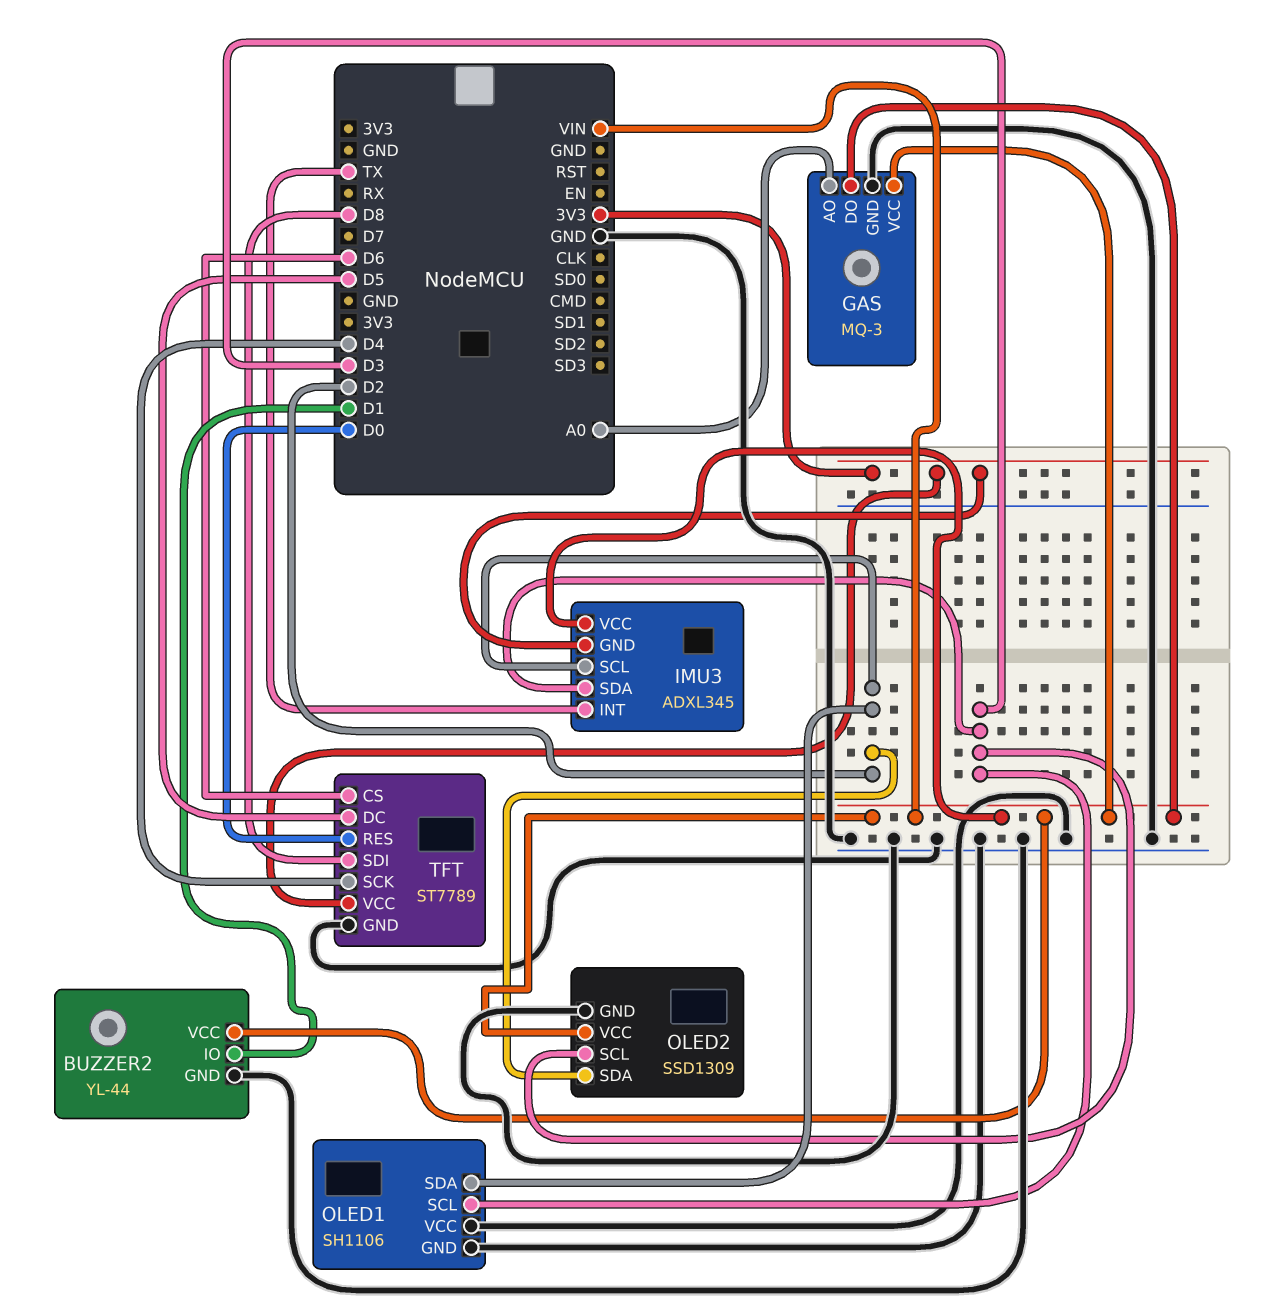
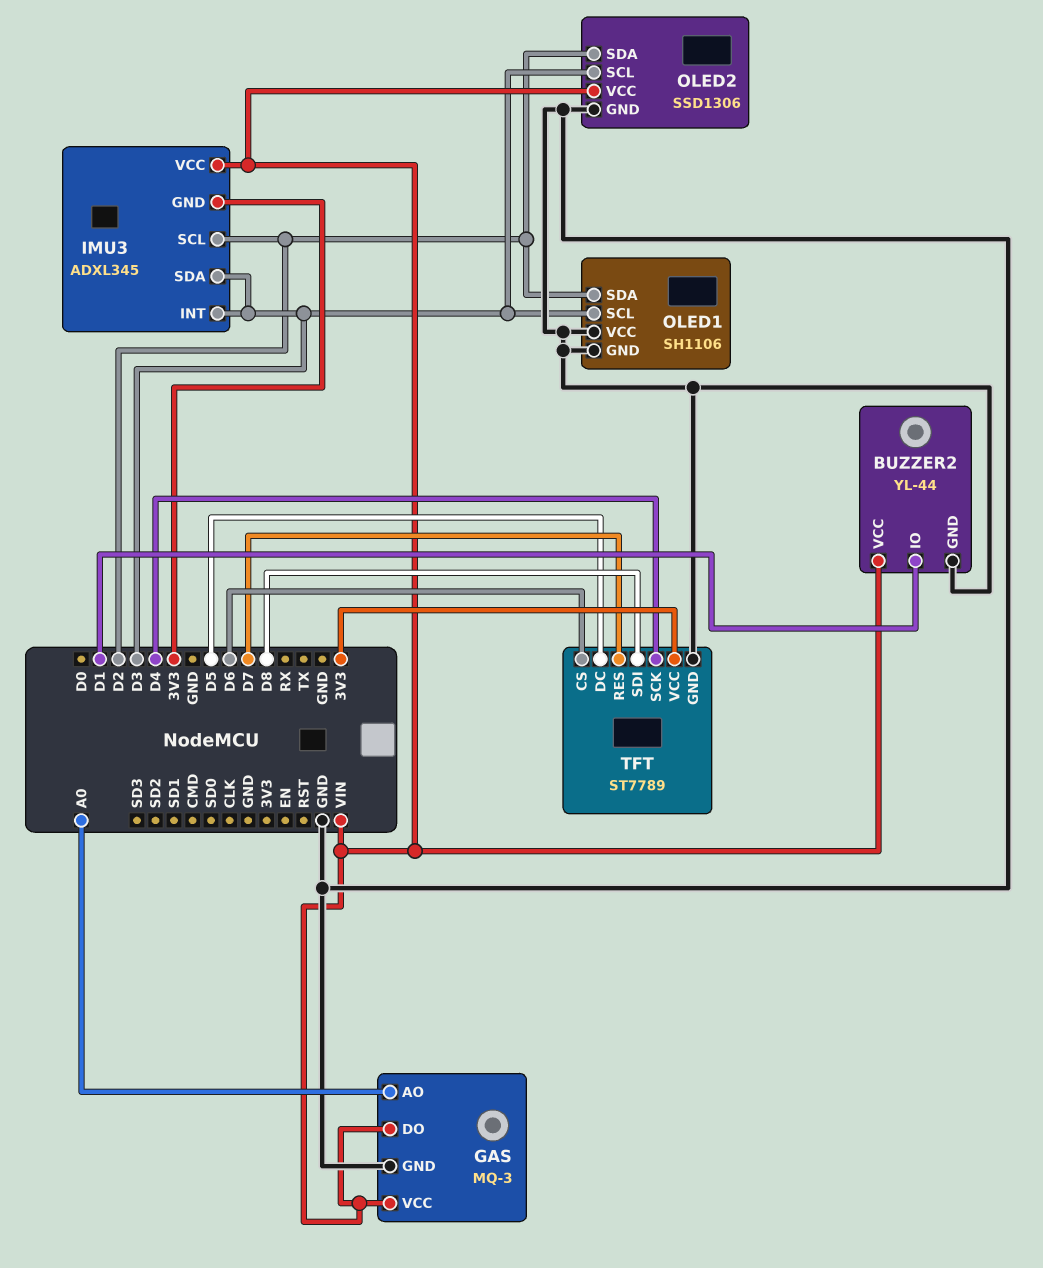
IMU3 pin INT: TX -> D3
OLED2: SSD1309 -> SSD1306
TFT pin RES: D0 -> D7

